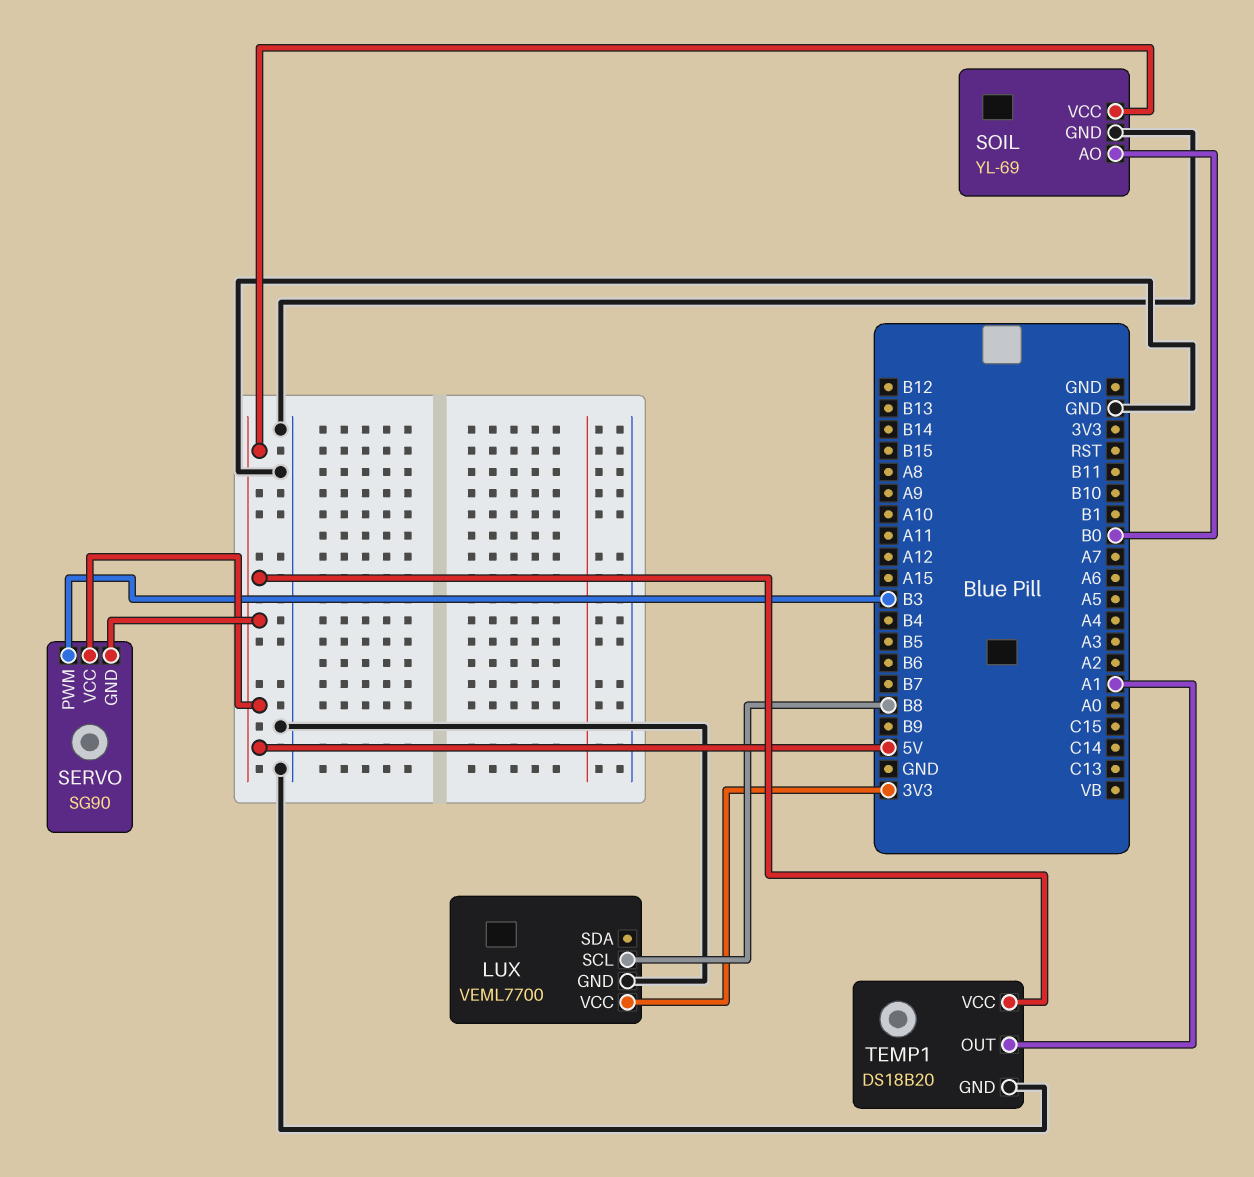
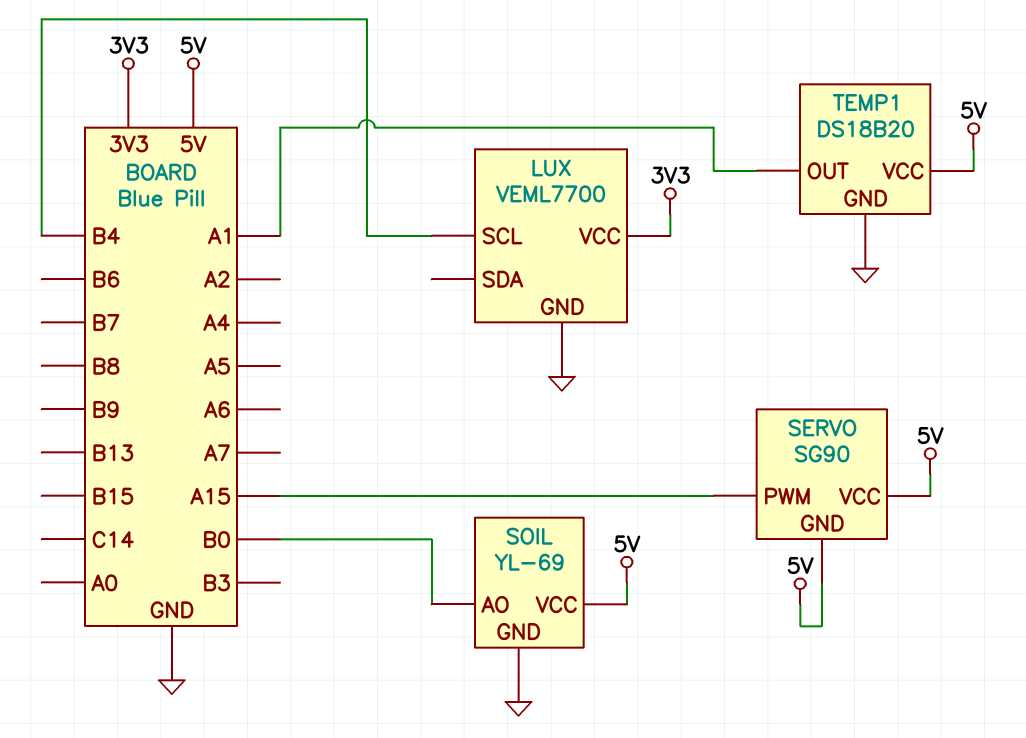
LUX pin SCL: B8 -> B4
SERVO pin PWM: B3 -> A15

